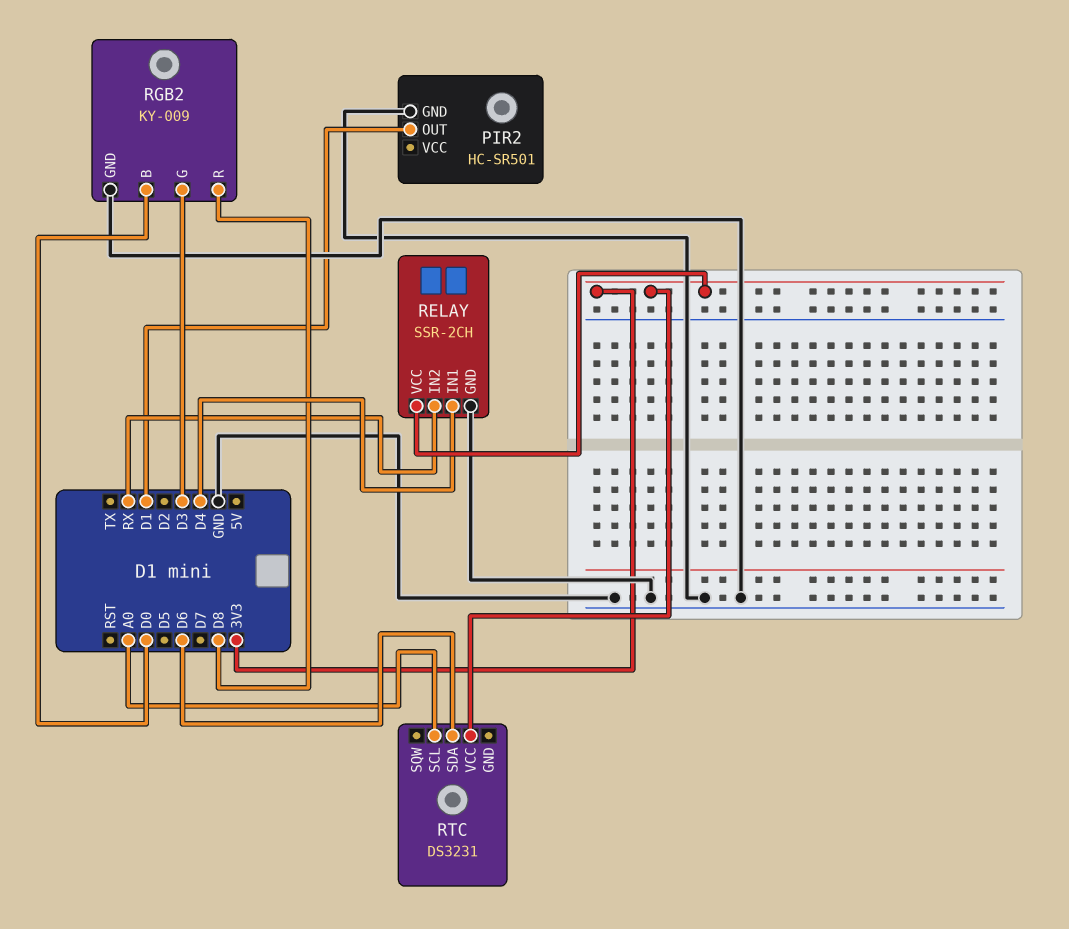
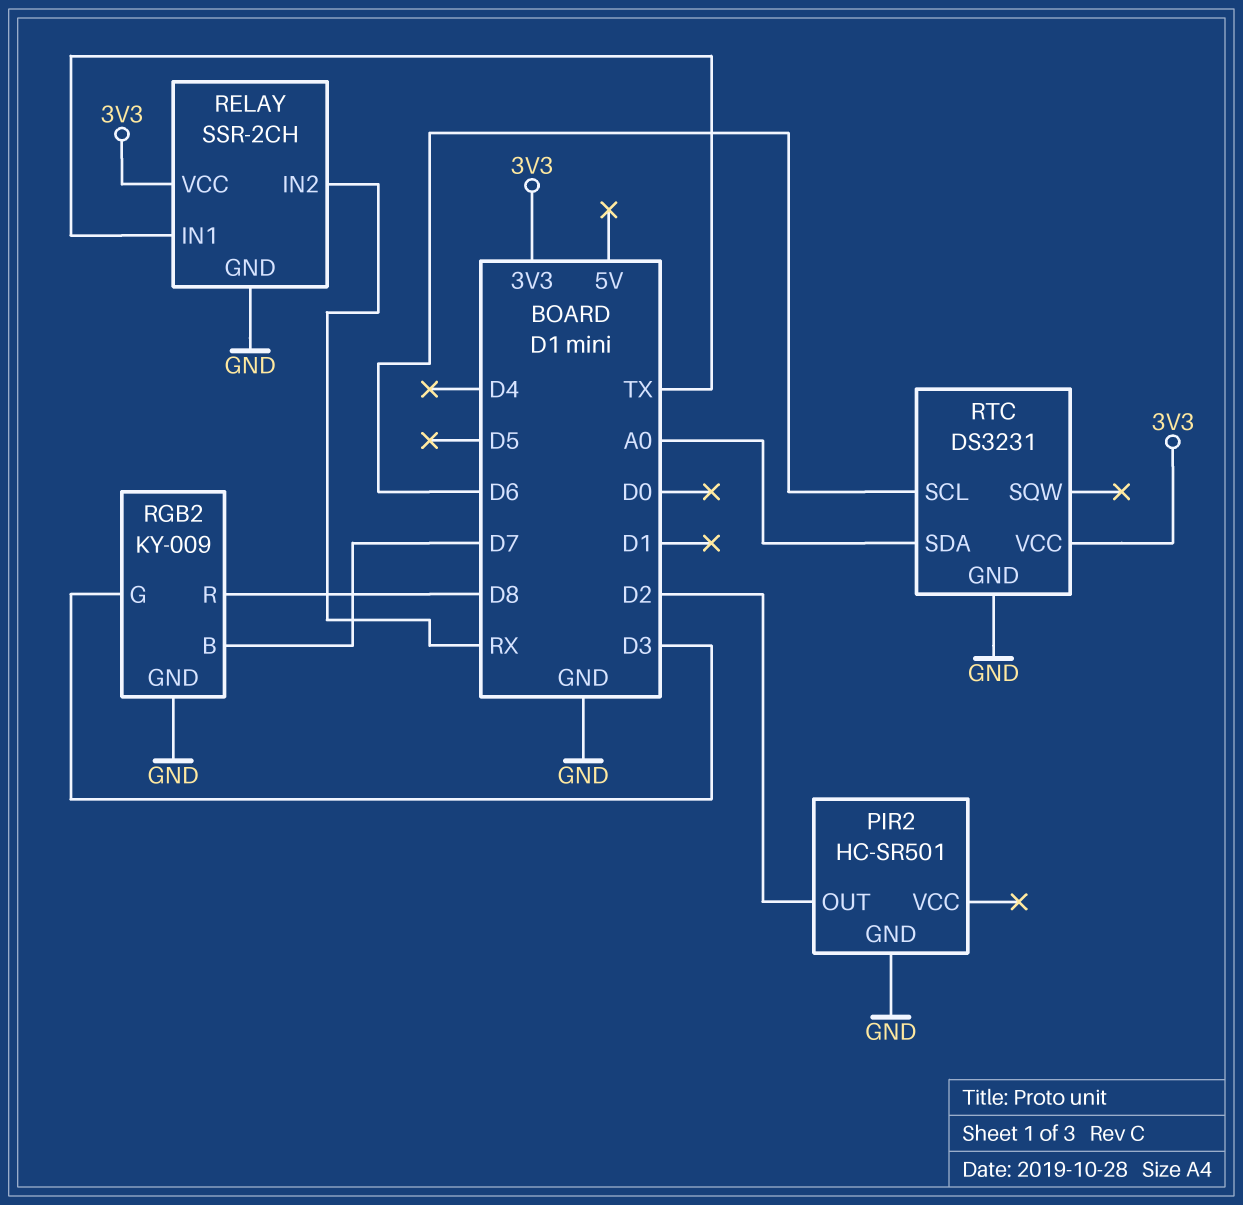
PIR2 pin OUT: D1 -> D2
RELAY pin IN1: D4 -> TX
RGB2 pin B: D0 -> D7
RTC pin GND: none -> GND
RTC pin SCL: A0 -> D6
RTC pin SDA: D6 -> A0

